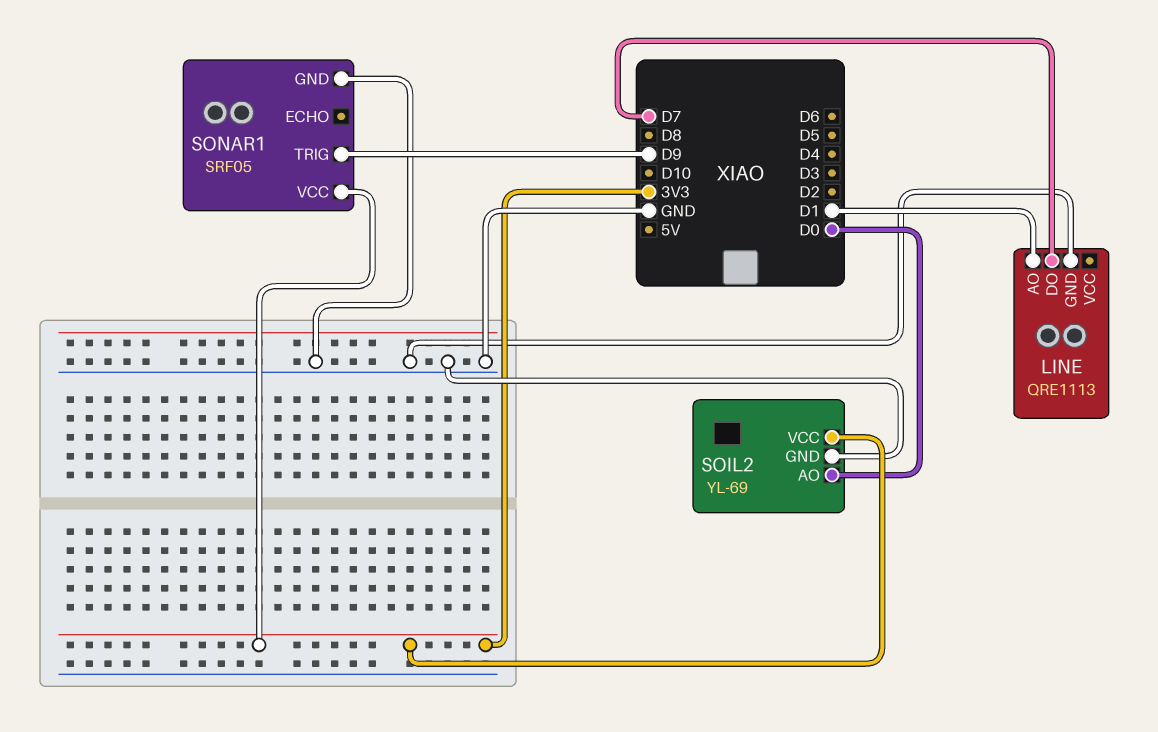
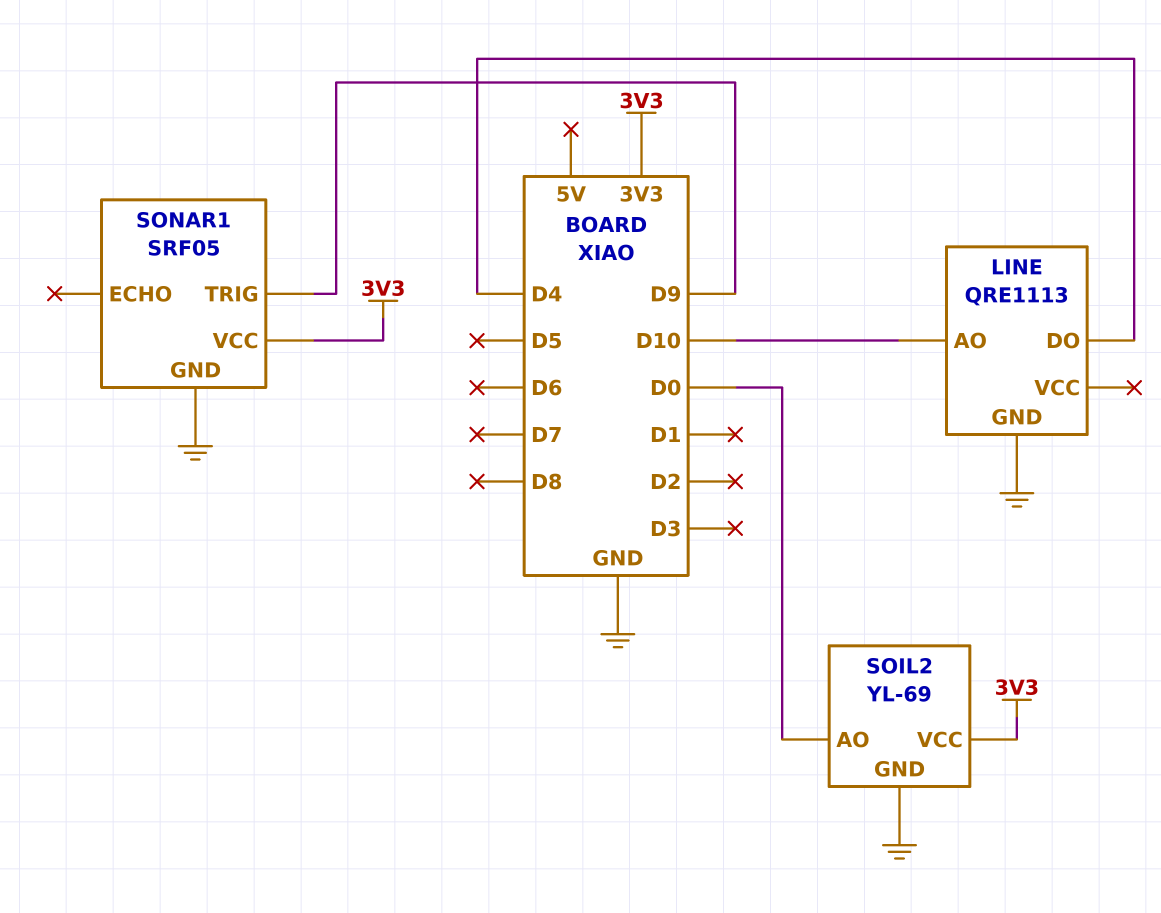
LINE pin AO: D1 -> D10
LINE pin DO: D7 -> D4

